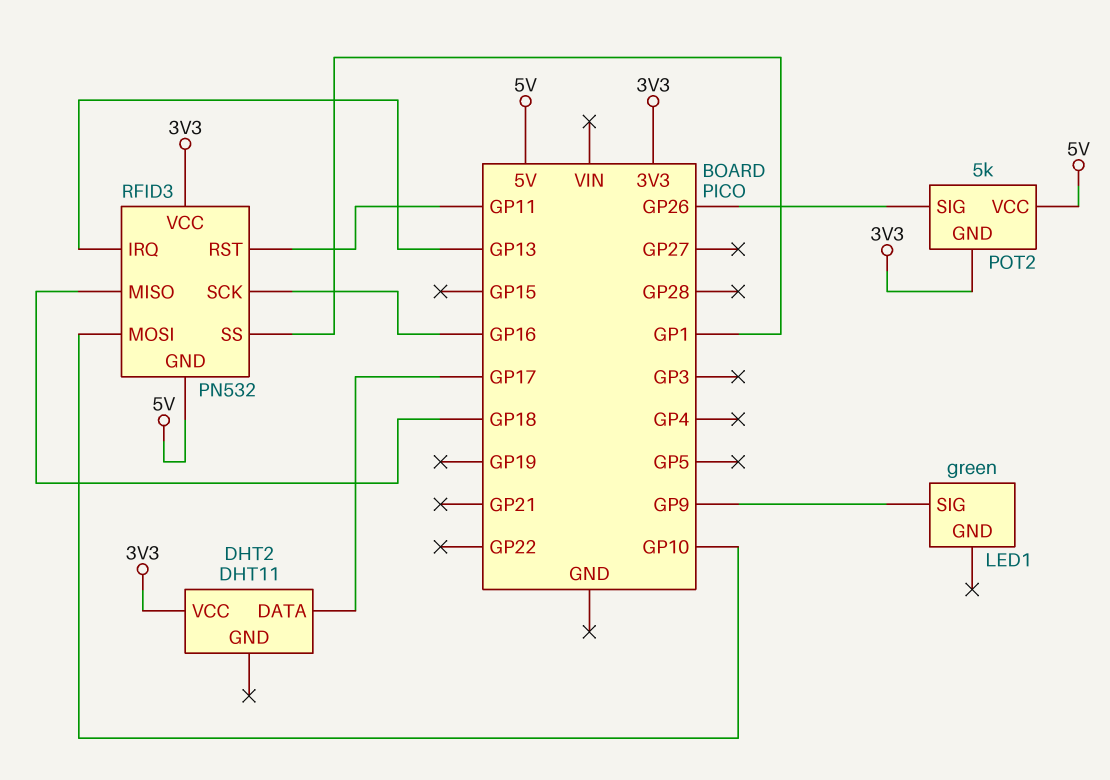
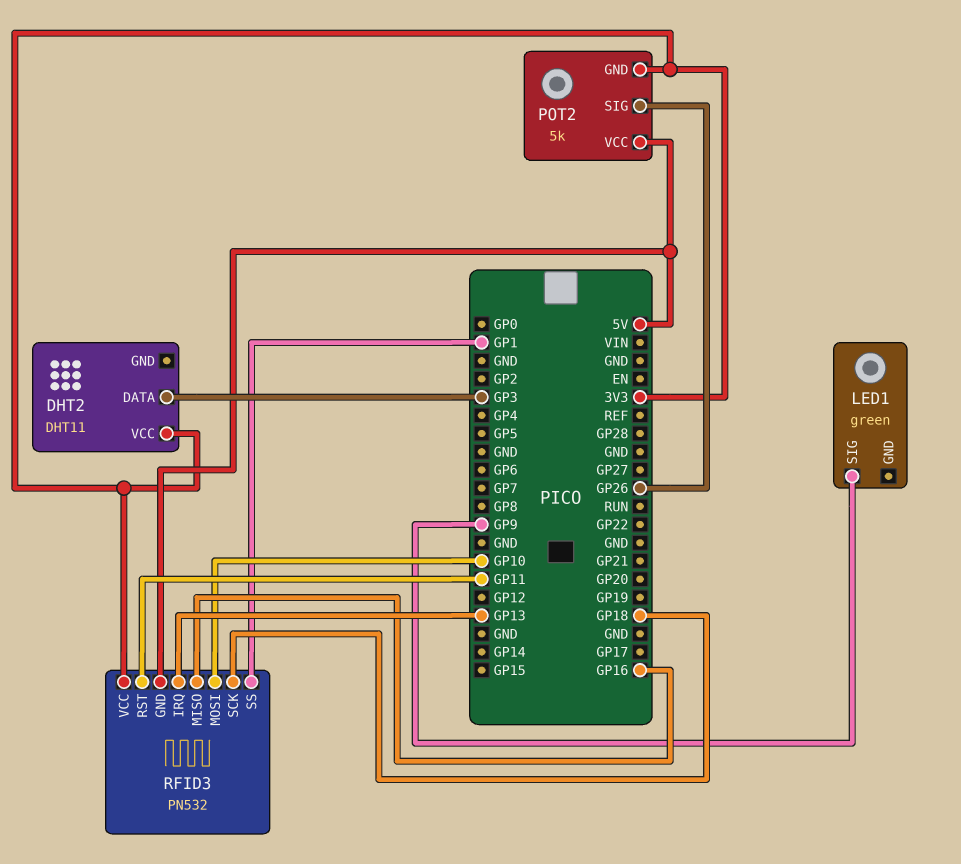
DHT2 pin DATA: GP17 -> GP3
RFID3 pin MISO: GP18 -> GP16
RFID3 pin SCK: GP16 -> GP18

